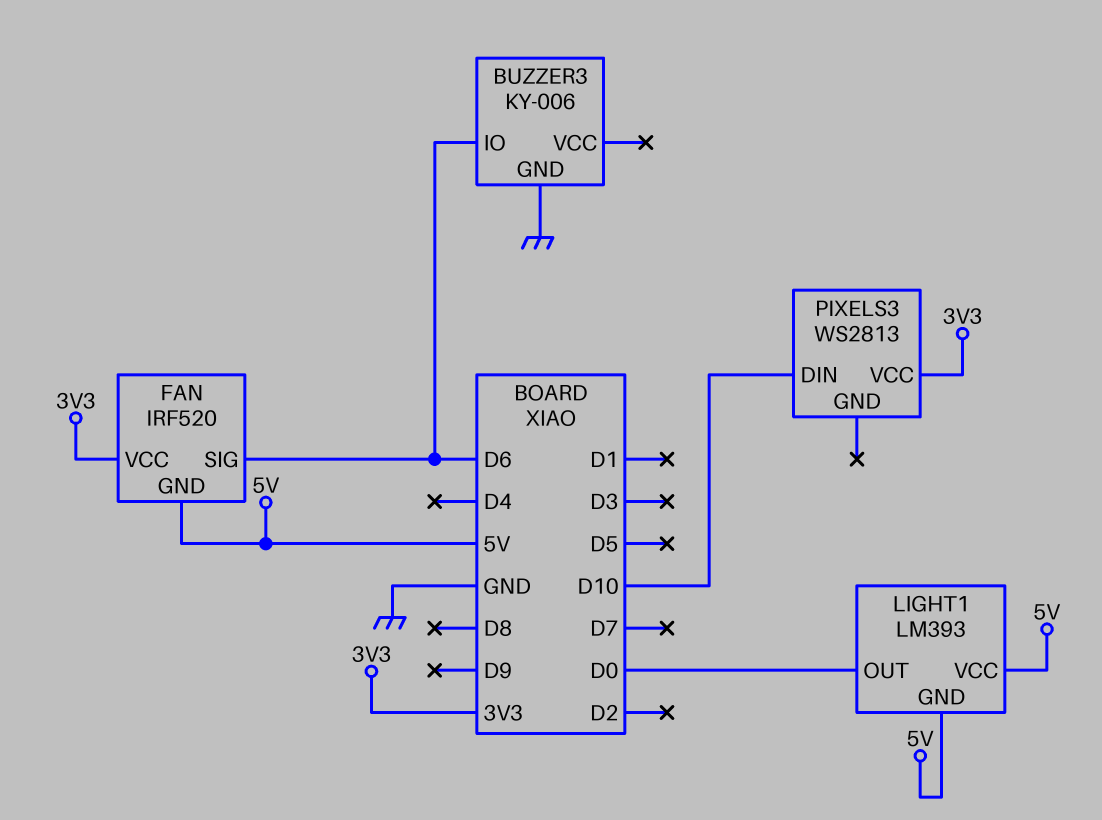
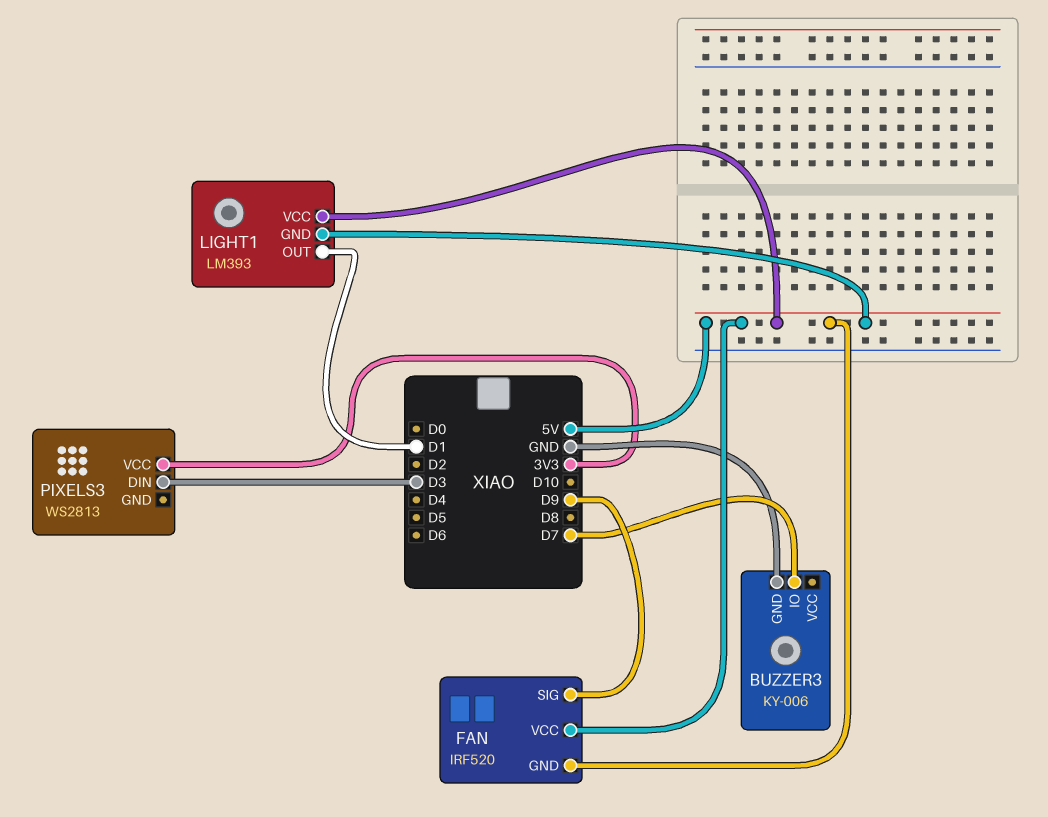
BUZZER3 pin IO: D6 -> D7
FAN pin SIG: D6 -> D9
FAN pin VCC: 3V3 -> 5V
LIGHT1 pin OUT: D0 -> D1
PIXELS3 pin DIN: D10 -> D3

